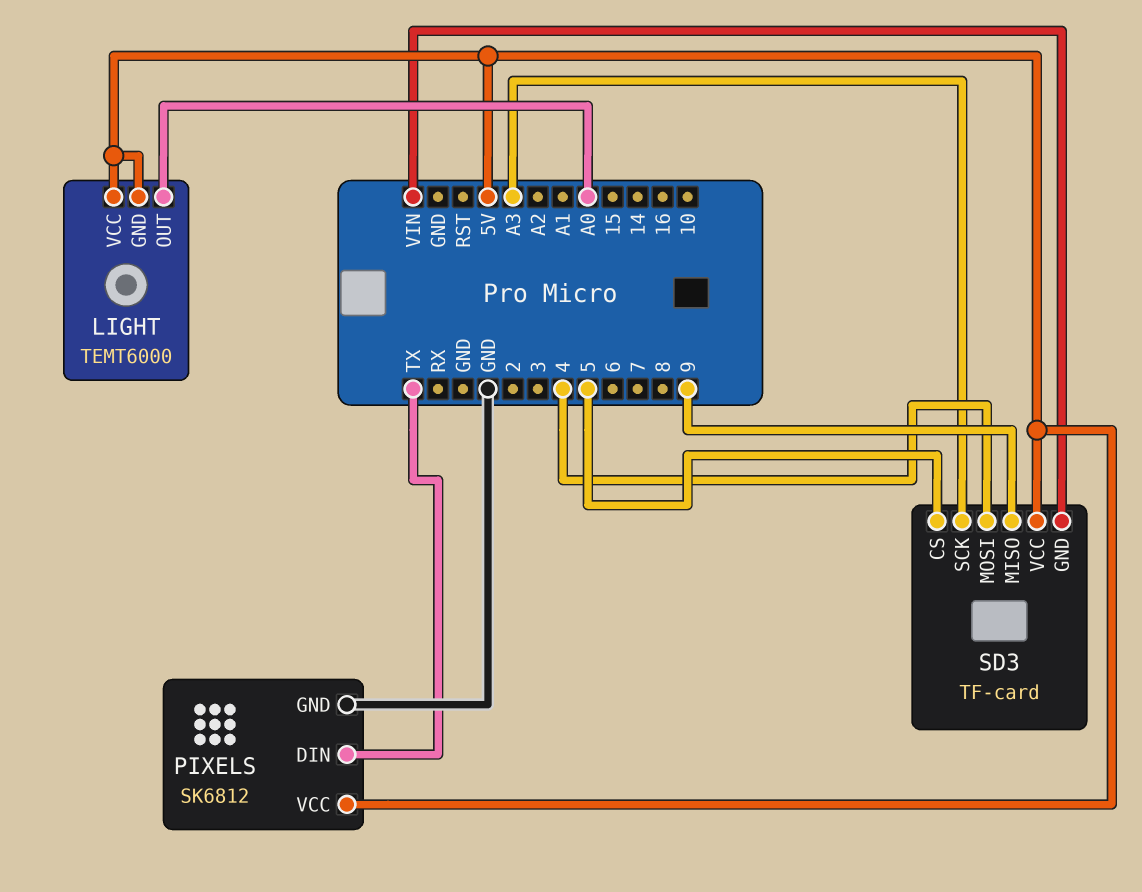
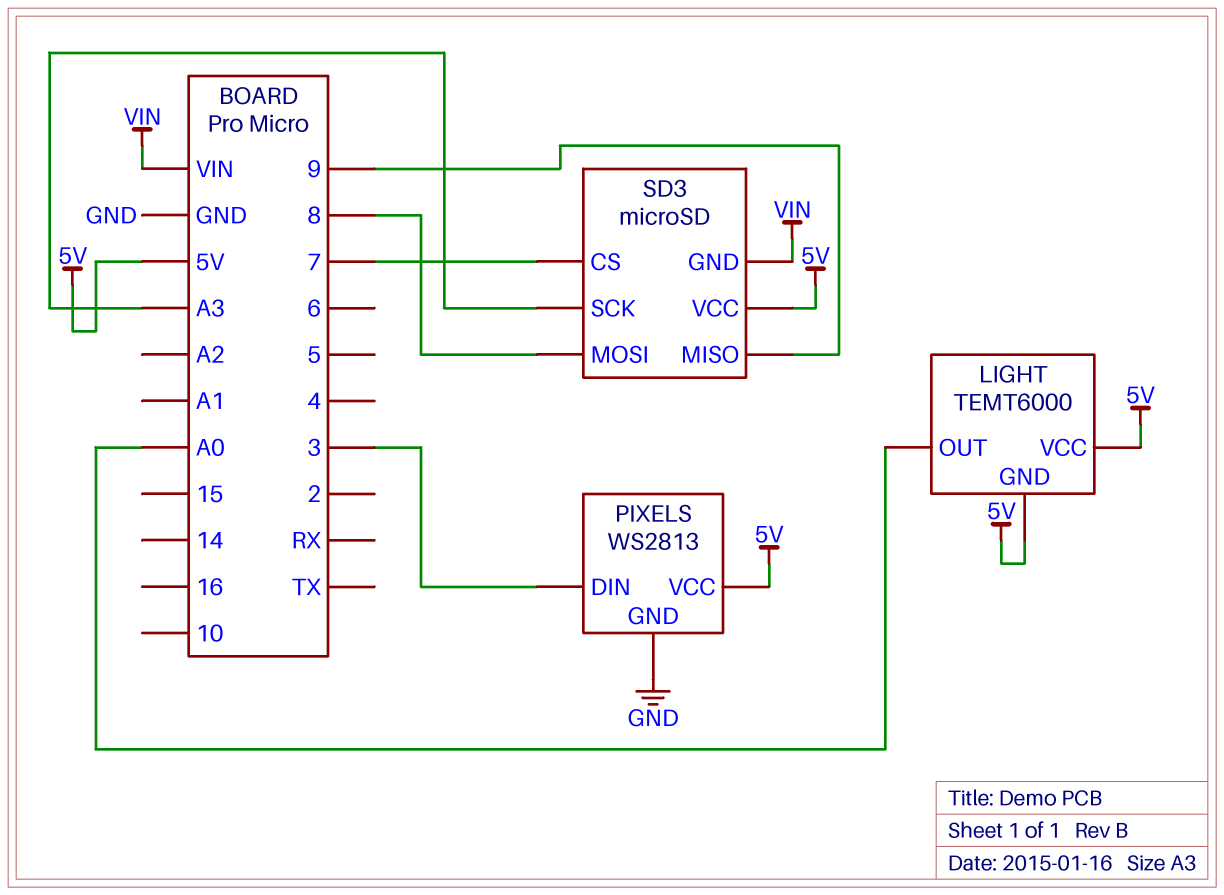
PIXELS: SK6812 -> WS2813
PIXELS pin DIN: TX -> 3
SD3: TF-card -> microSD
SD3 pin CS: 5 -> 7
SD3 pin MOSI: 4 -> 8

